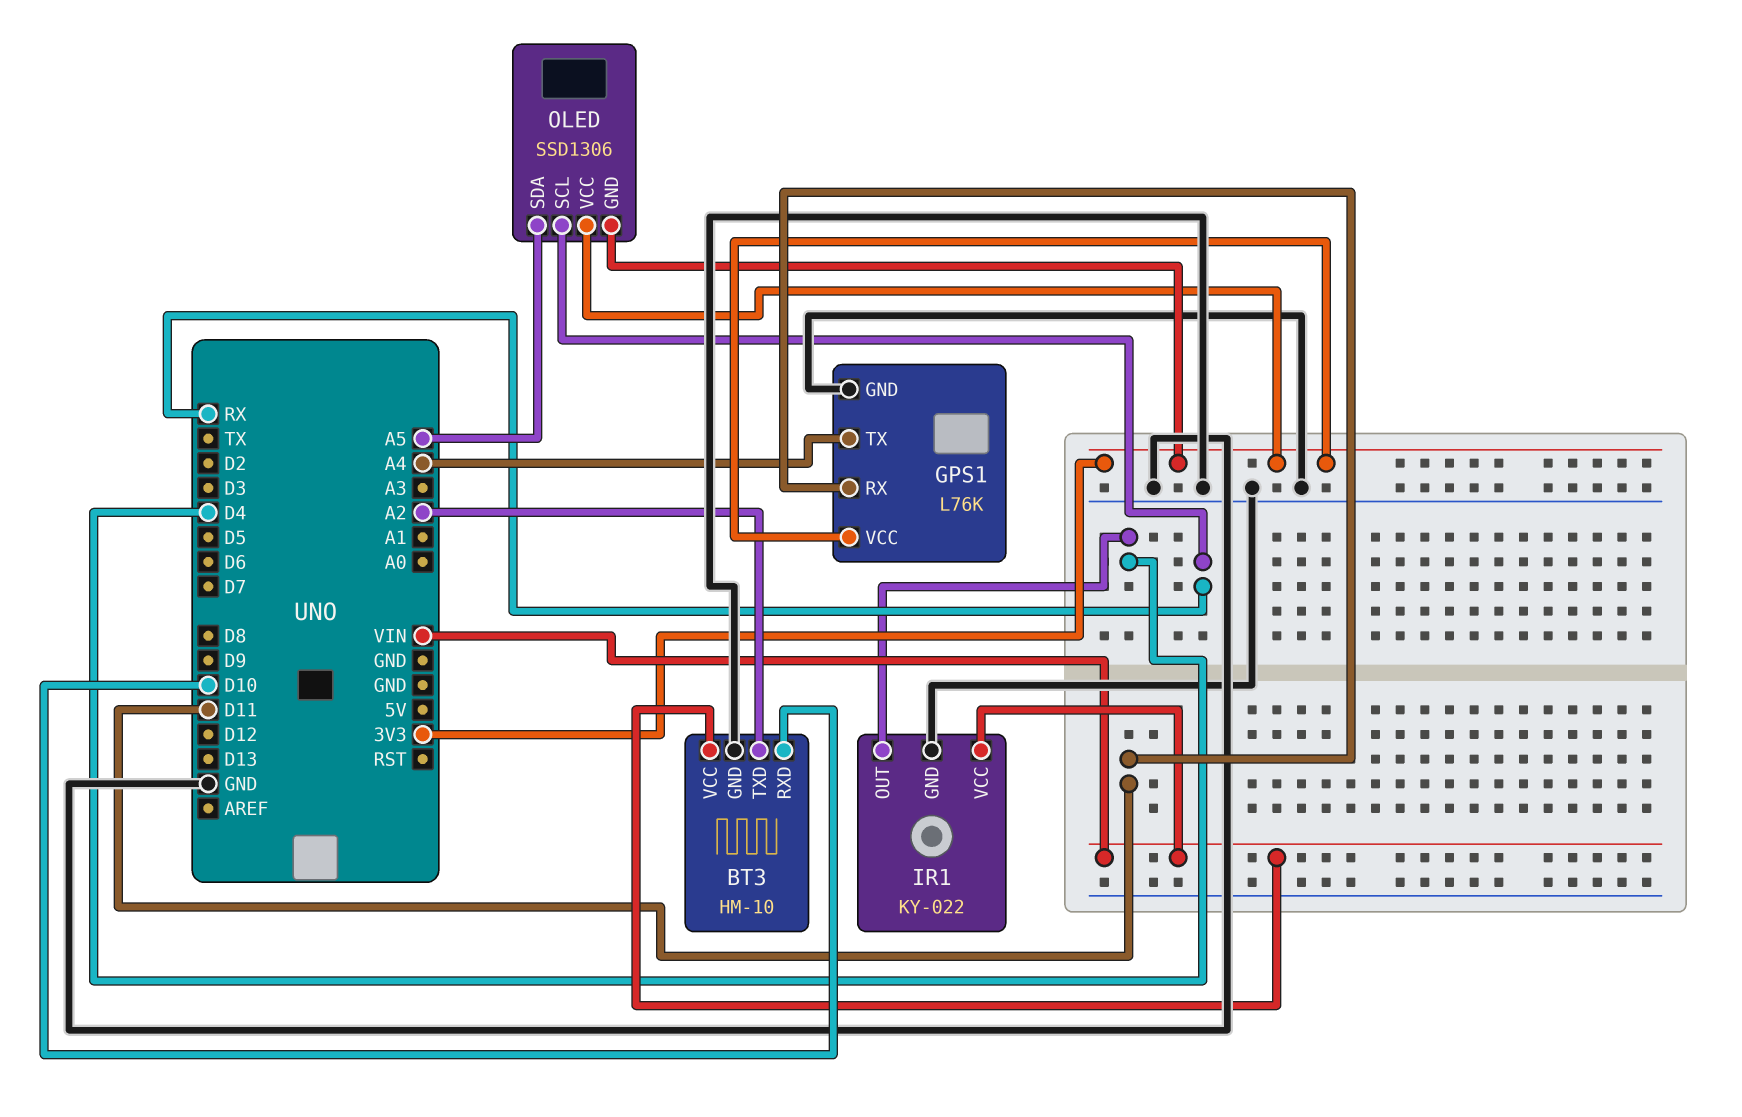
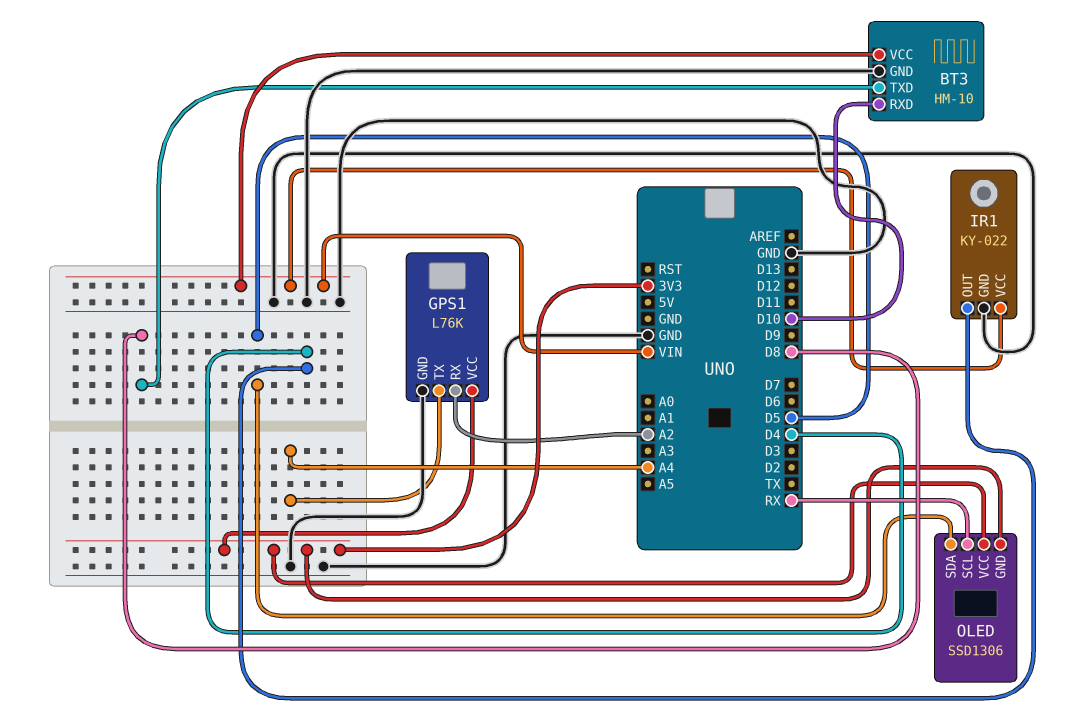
BT3 pin TXD: A2 -> D8
GPS1 pin RX: D11 -> A2
OLED pin SDA: A5 -> D5

